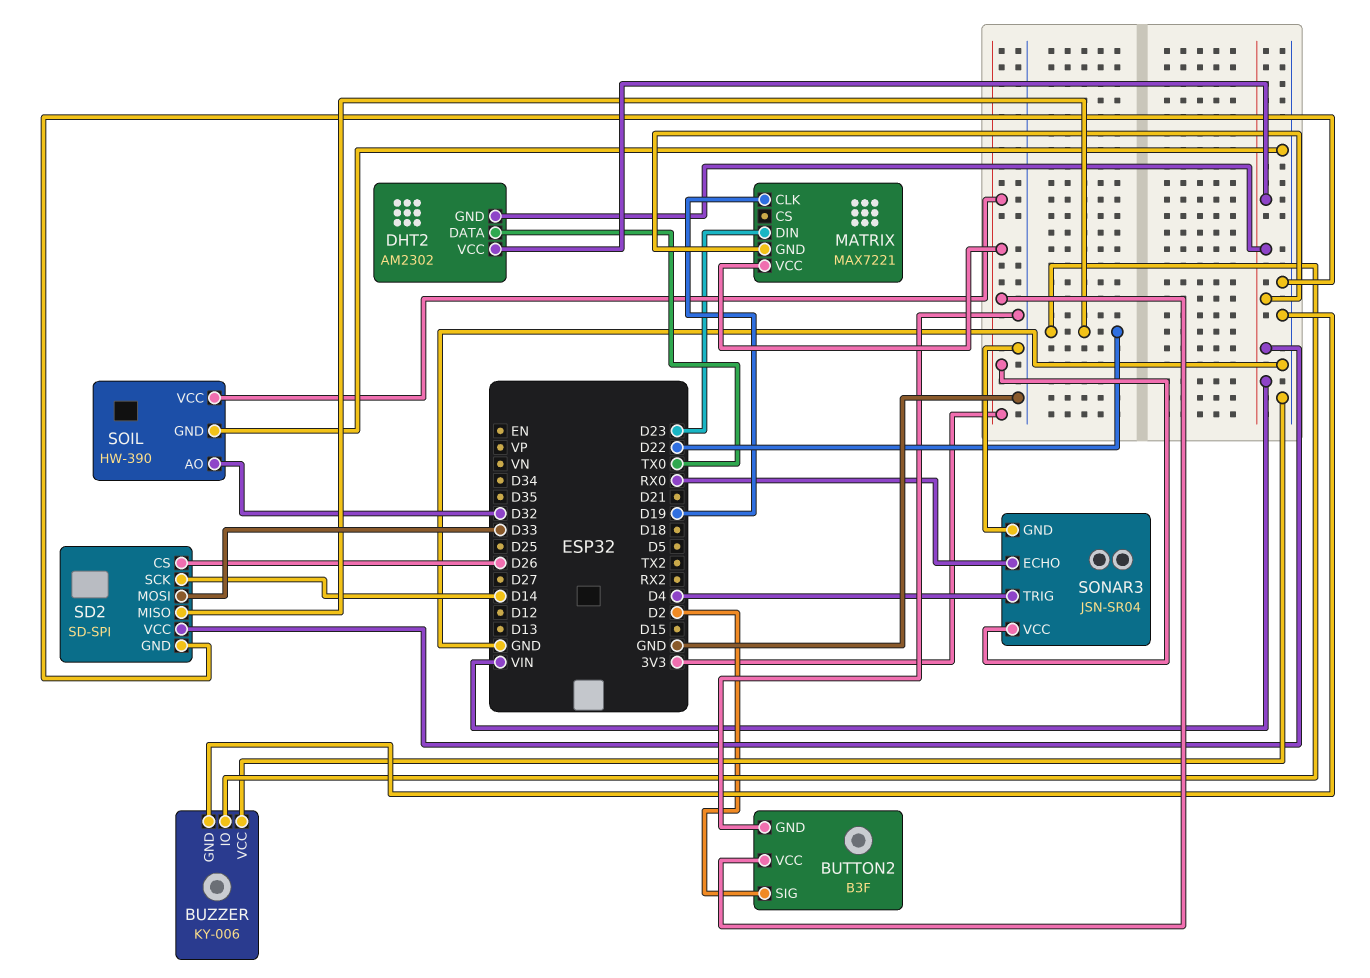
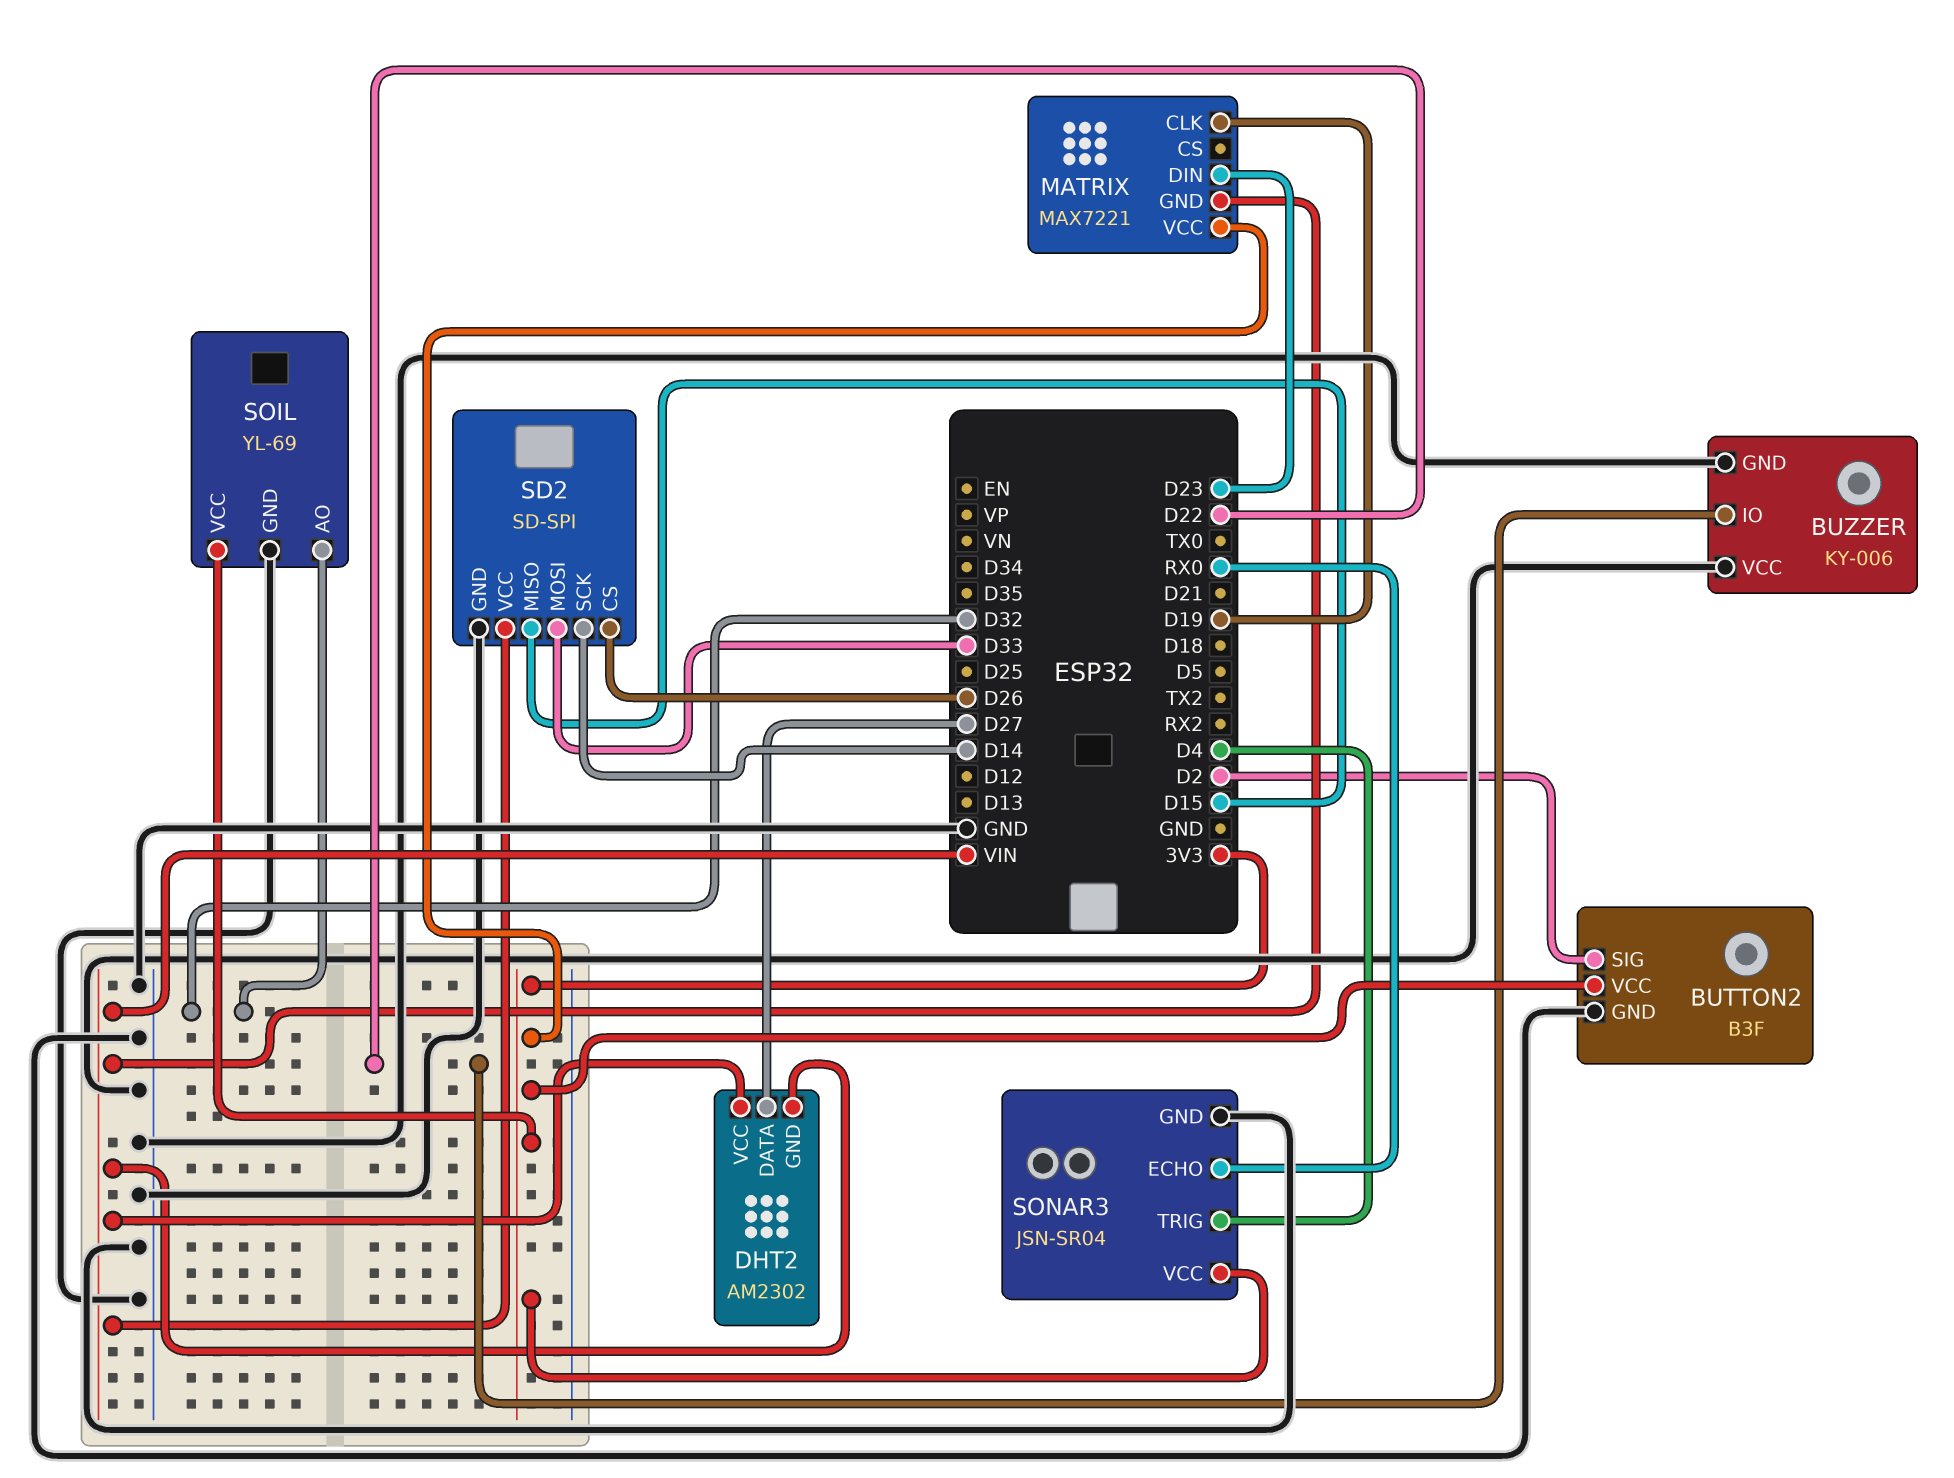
DHT2 pin DATA: TX0 -> D27
SD2 pin MISO: D22 -> D15
SOIL: HW-390 -> YL-69

